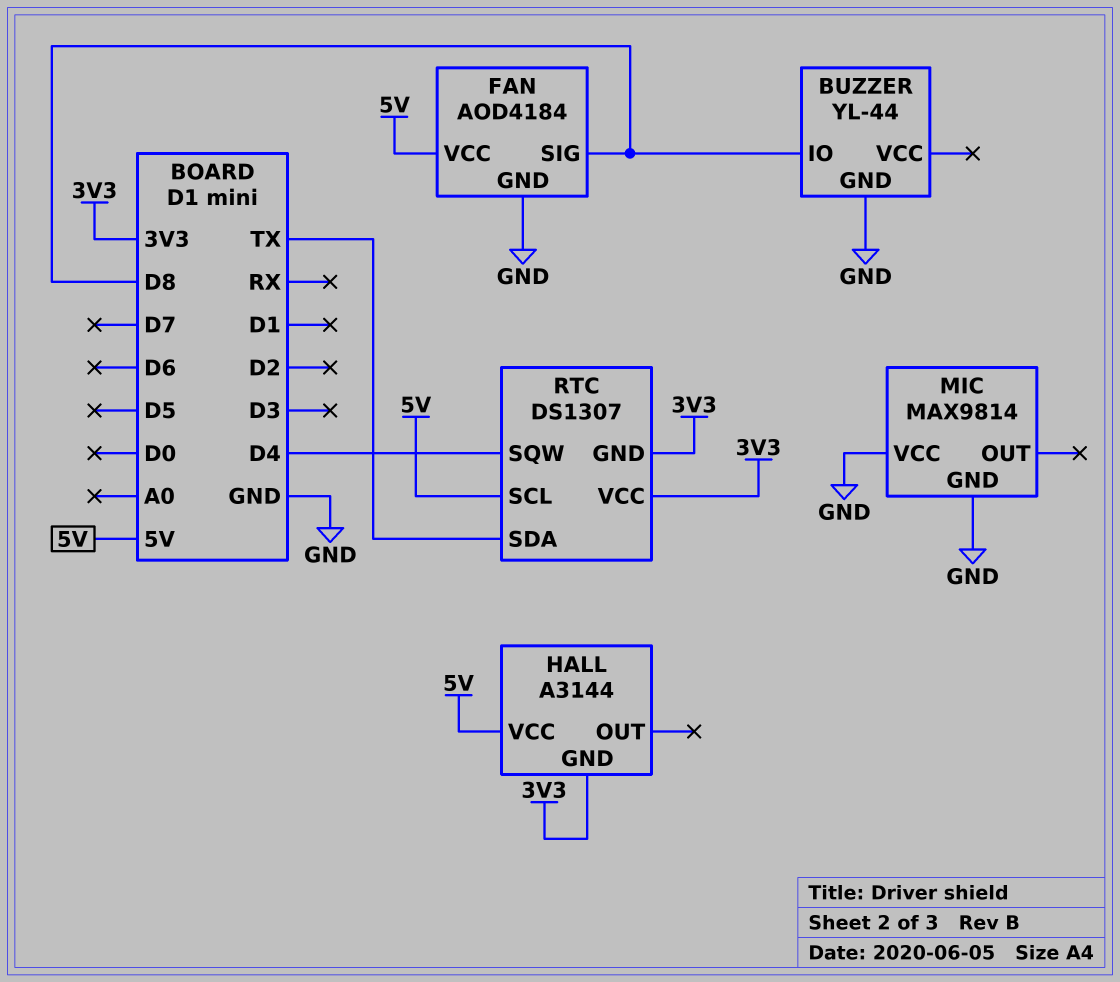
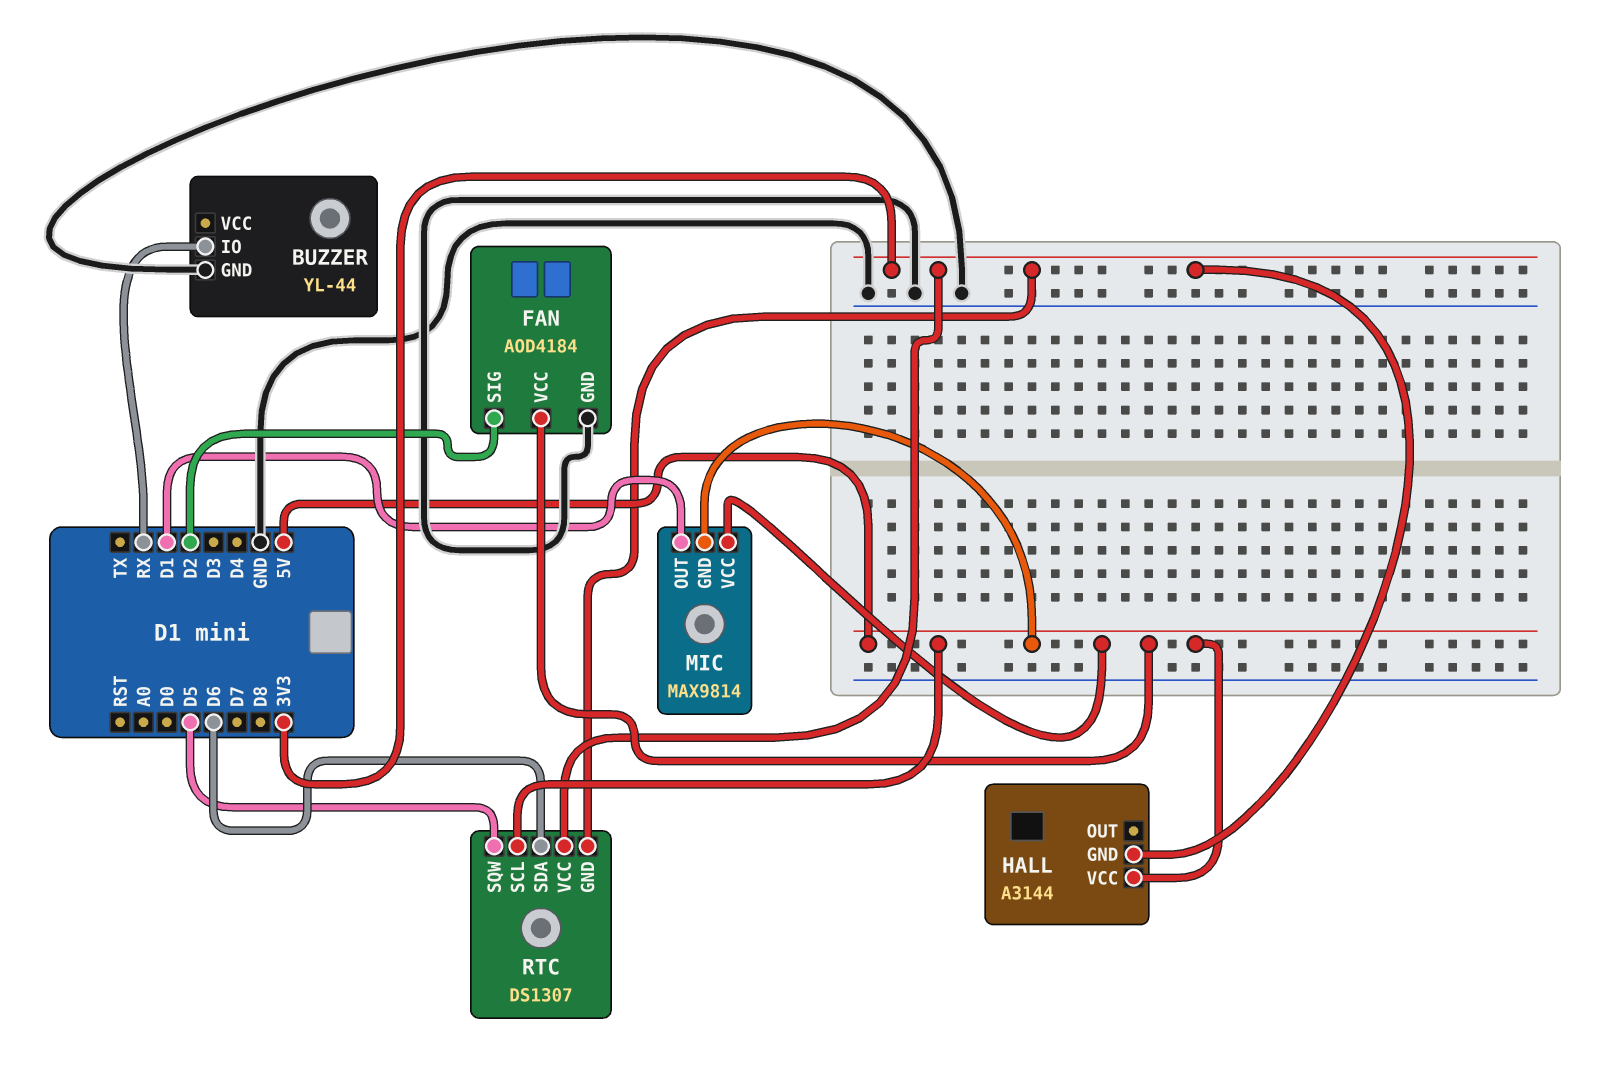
BUZZER pin IO: D8 -> RX
FAN pin SIG: D8 -> D2
MIC pin GND: GND -> 5V
MIC pin OUT: none -> D1
MIC pin VCC: GND -> 5V
RTC pin SDA: TX -> D6
RTC pin SQW: D4 -> D5

